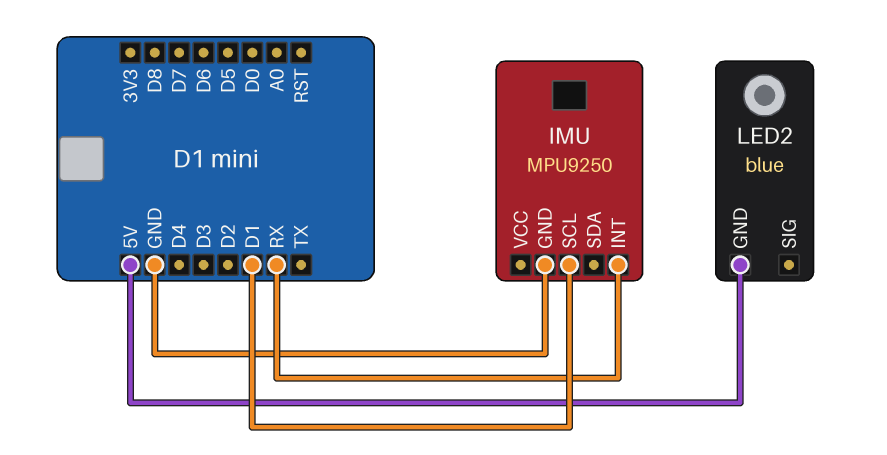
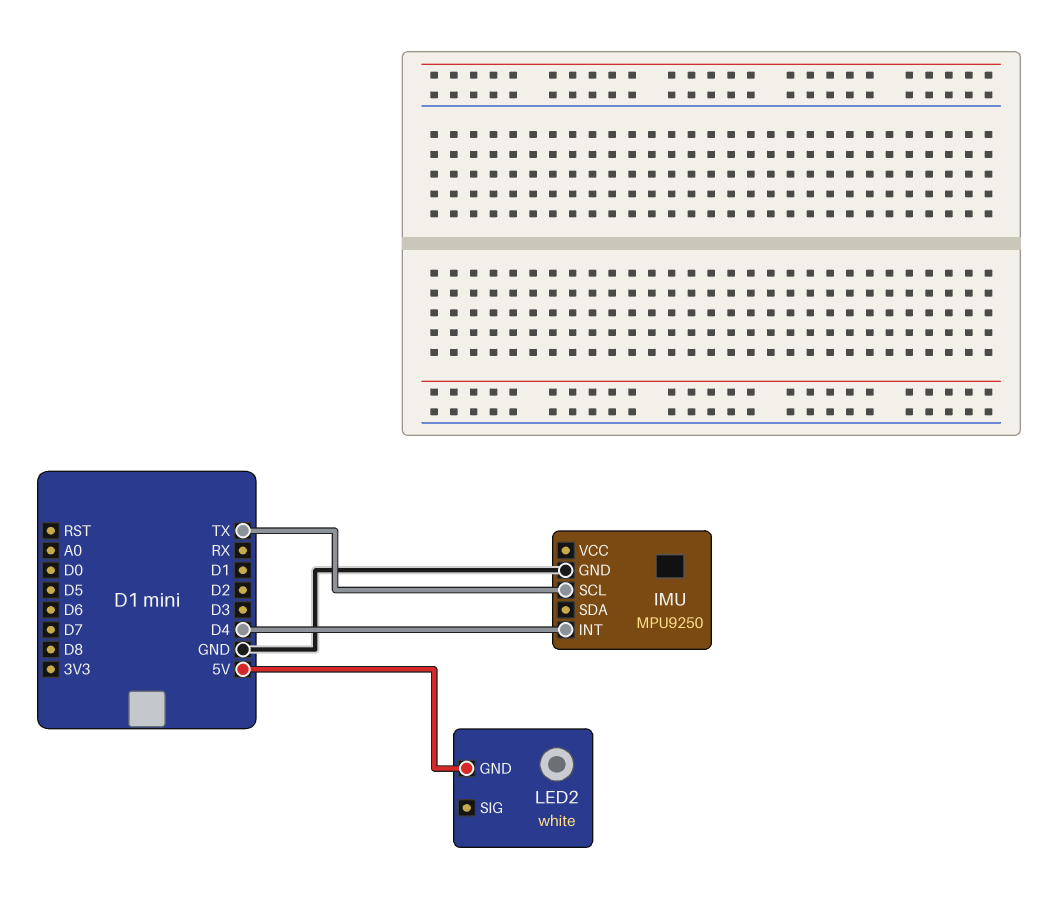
IMU pin INT: RX -> D4
IMU pin SCL: D1 -> TX
LED2: blue -> white

